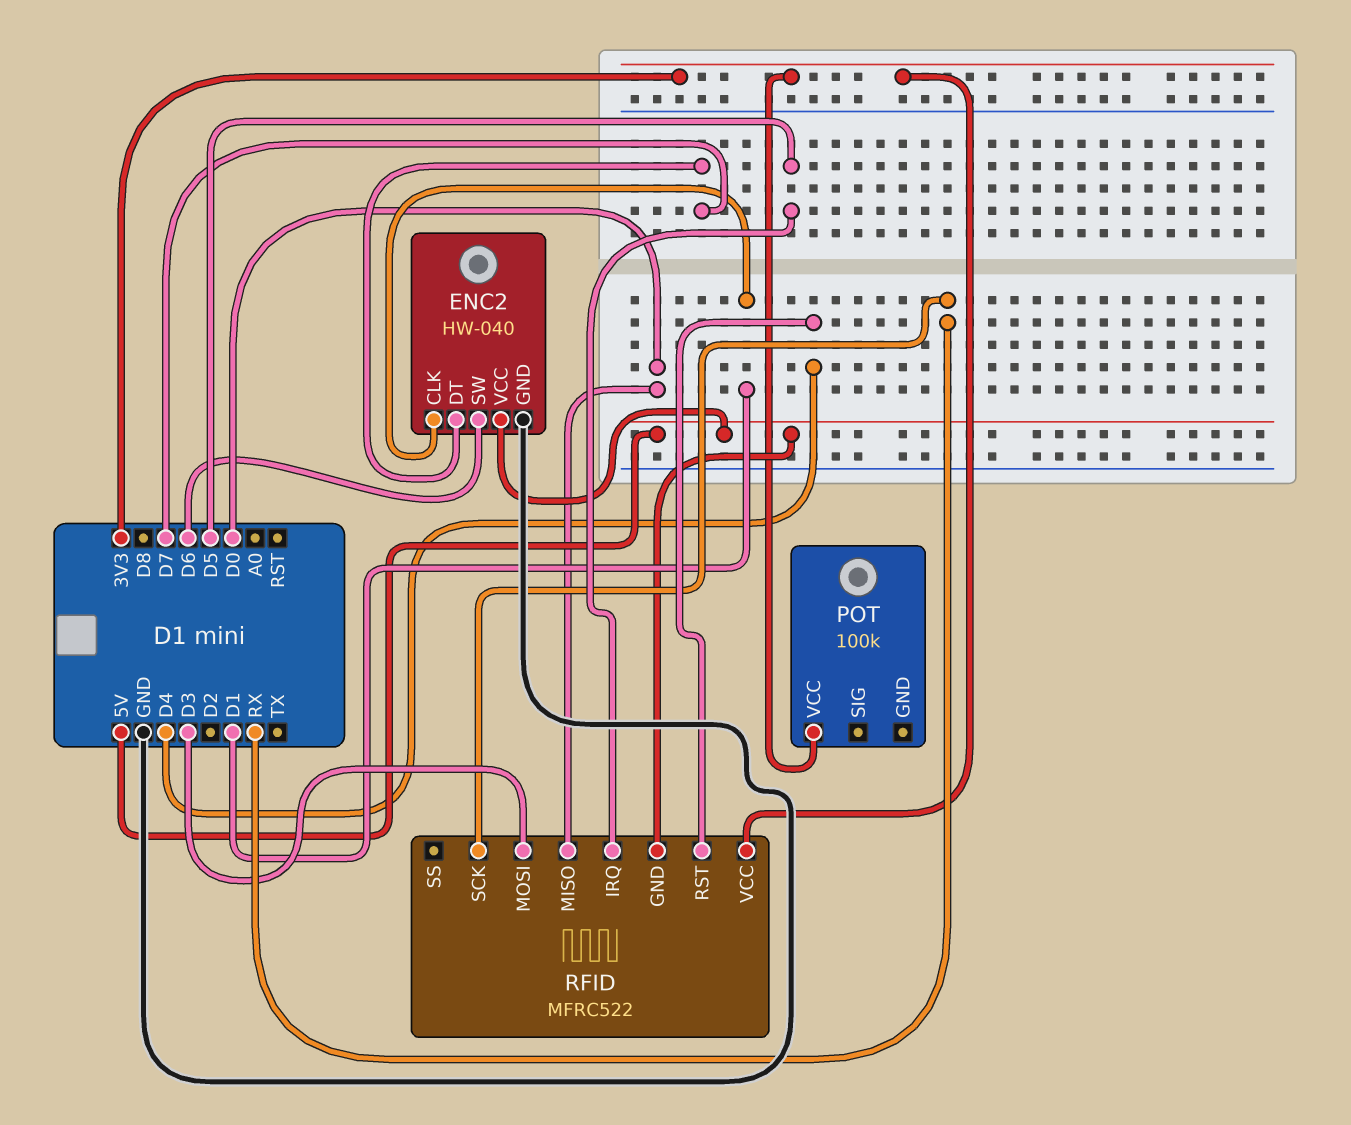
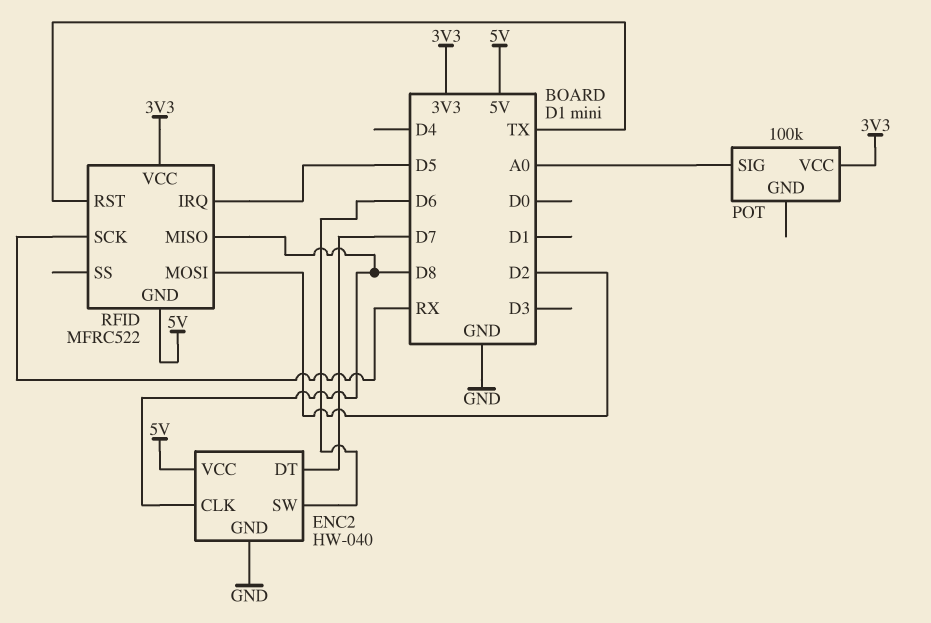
ENC2 pin CLK: D1 -> D8
POT pin SIG: none -> A0
RFID pin MISO: D0 -> D8
RFID pin MOSI: D3 -> D2
RFID pin RST: D4 -> TX

